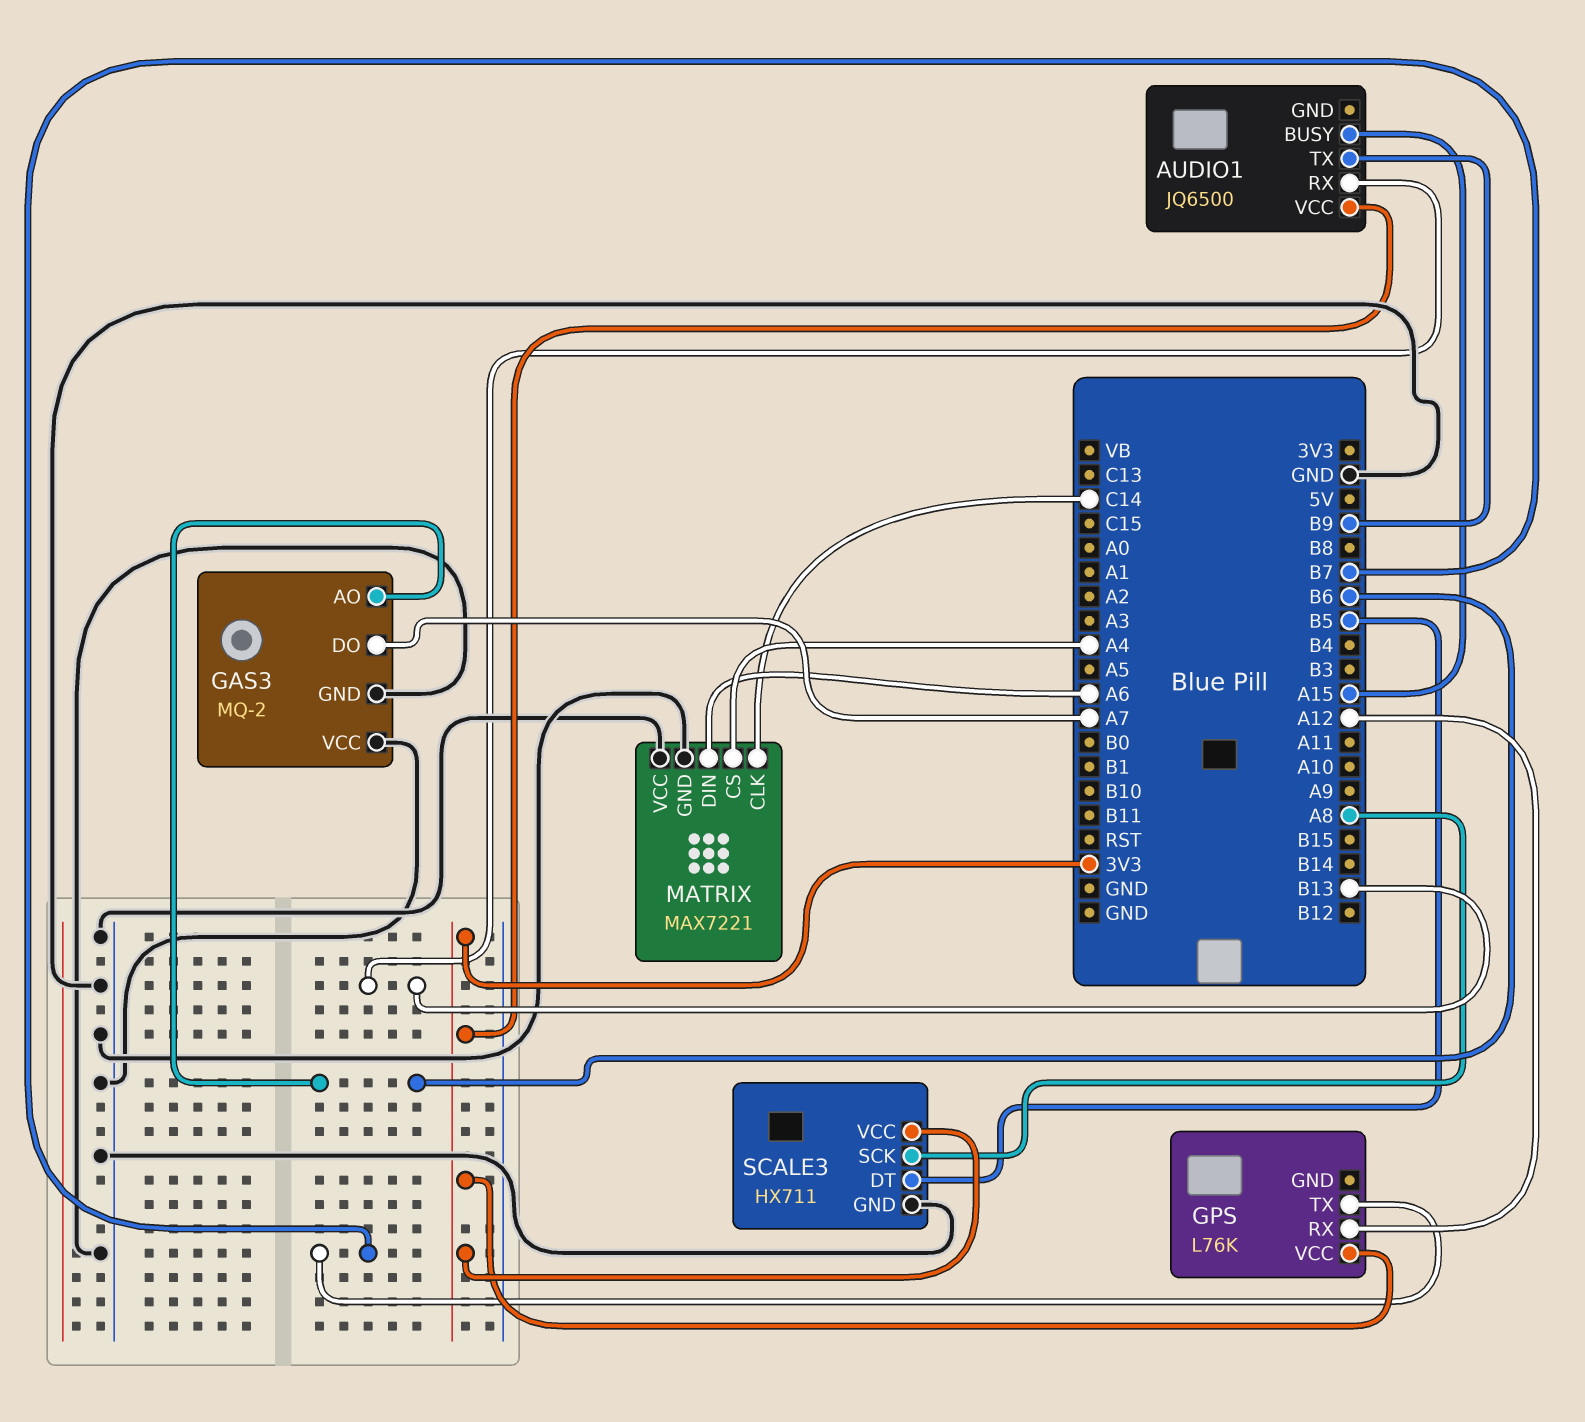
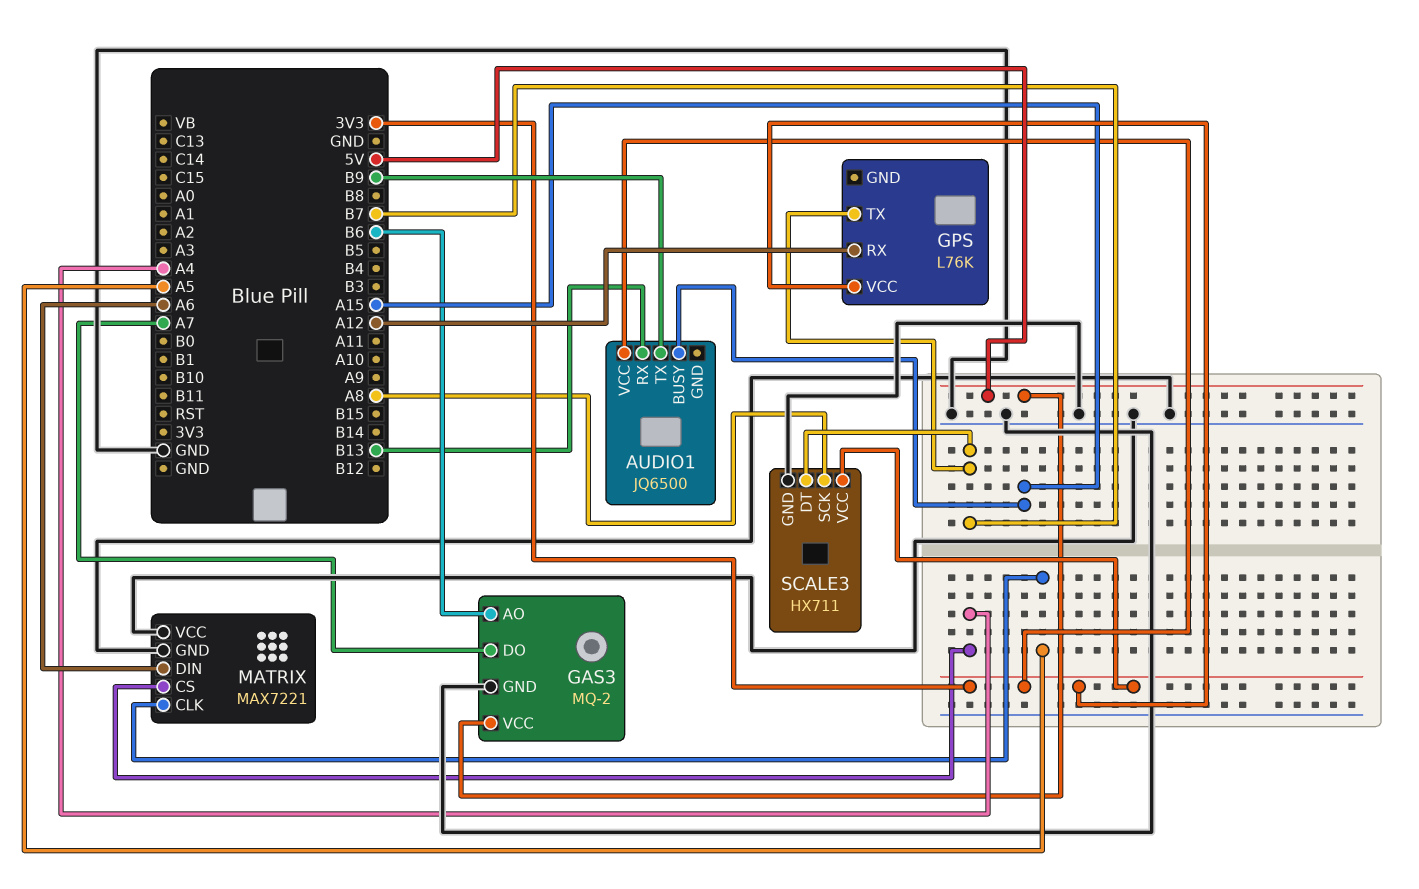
GAS3 pin VCC: GND -> 5V
MATRIX pin CLK: C14 -> A5
SCALE3 pin DT: B5 -> B7

